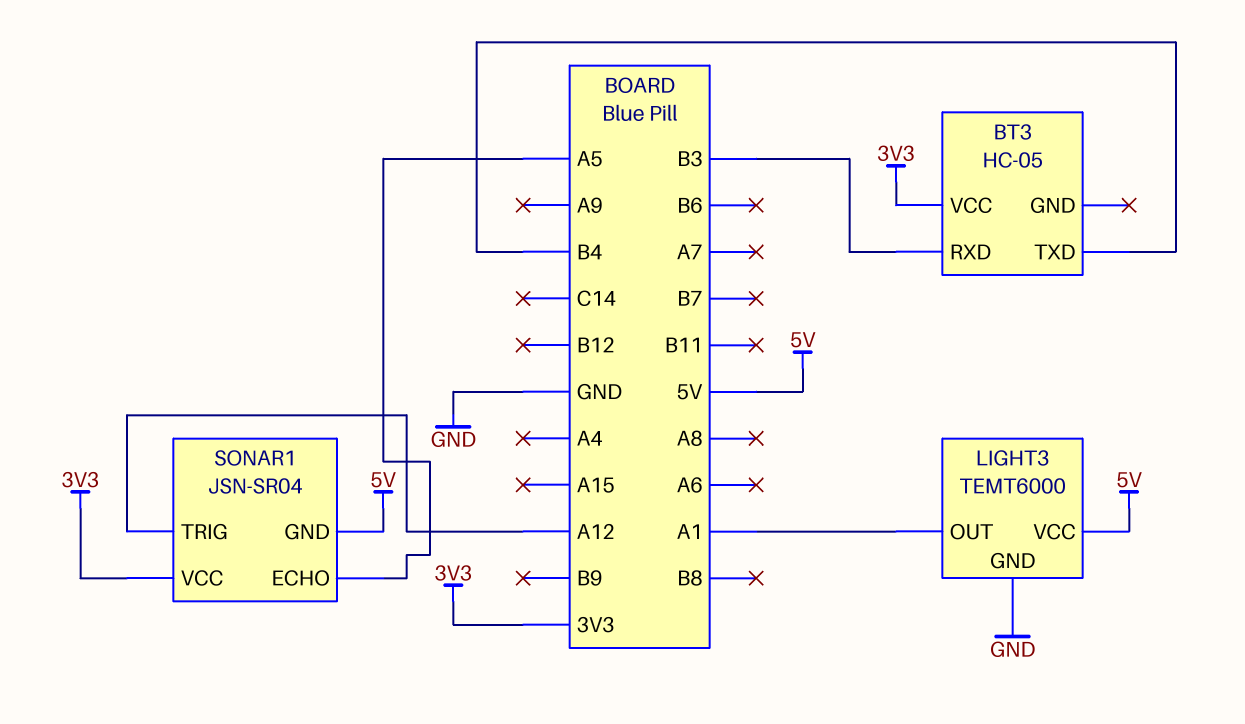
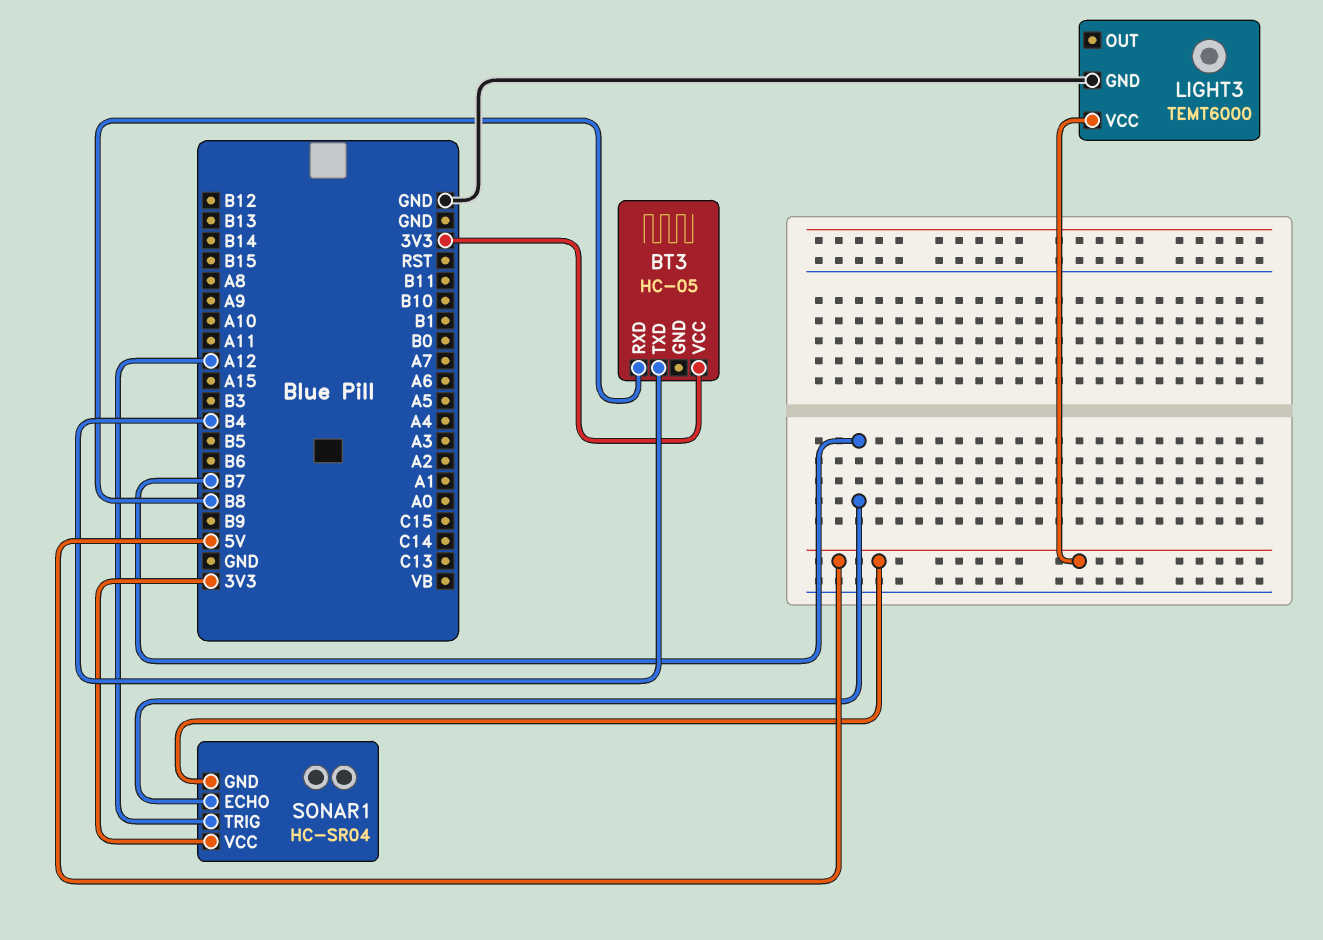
BT3 pin RXD: B3 -> B8
LIGHT3 pin OUT: A1 -> none
SONAR1: JSN-SR04 -> HC-SR04
SONAR1 pin ECHO: A5 -> B7

